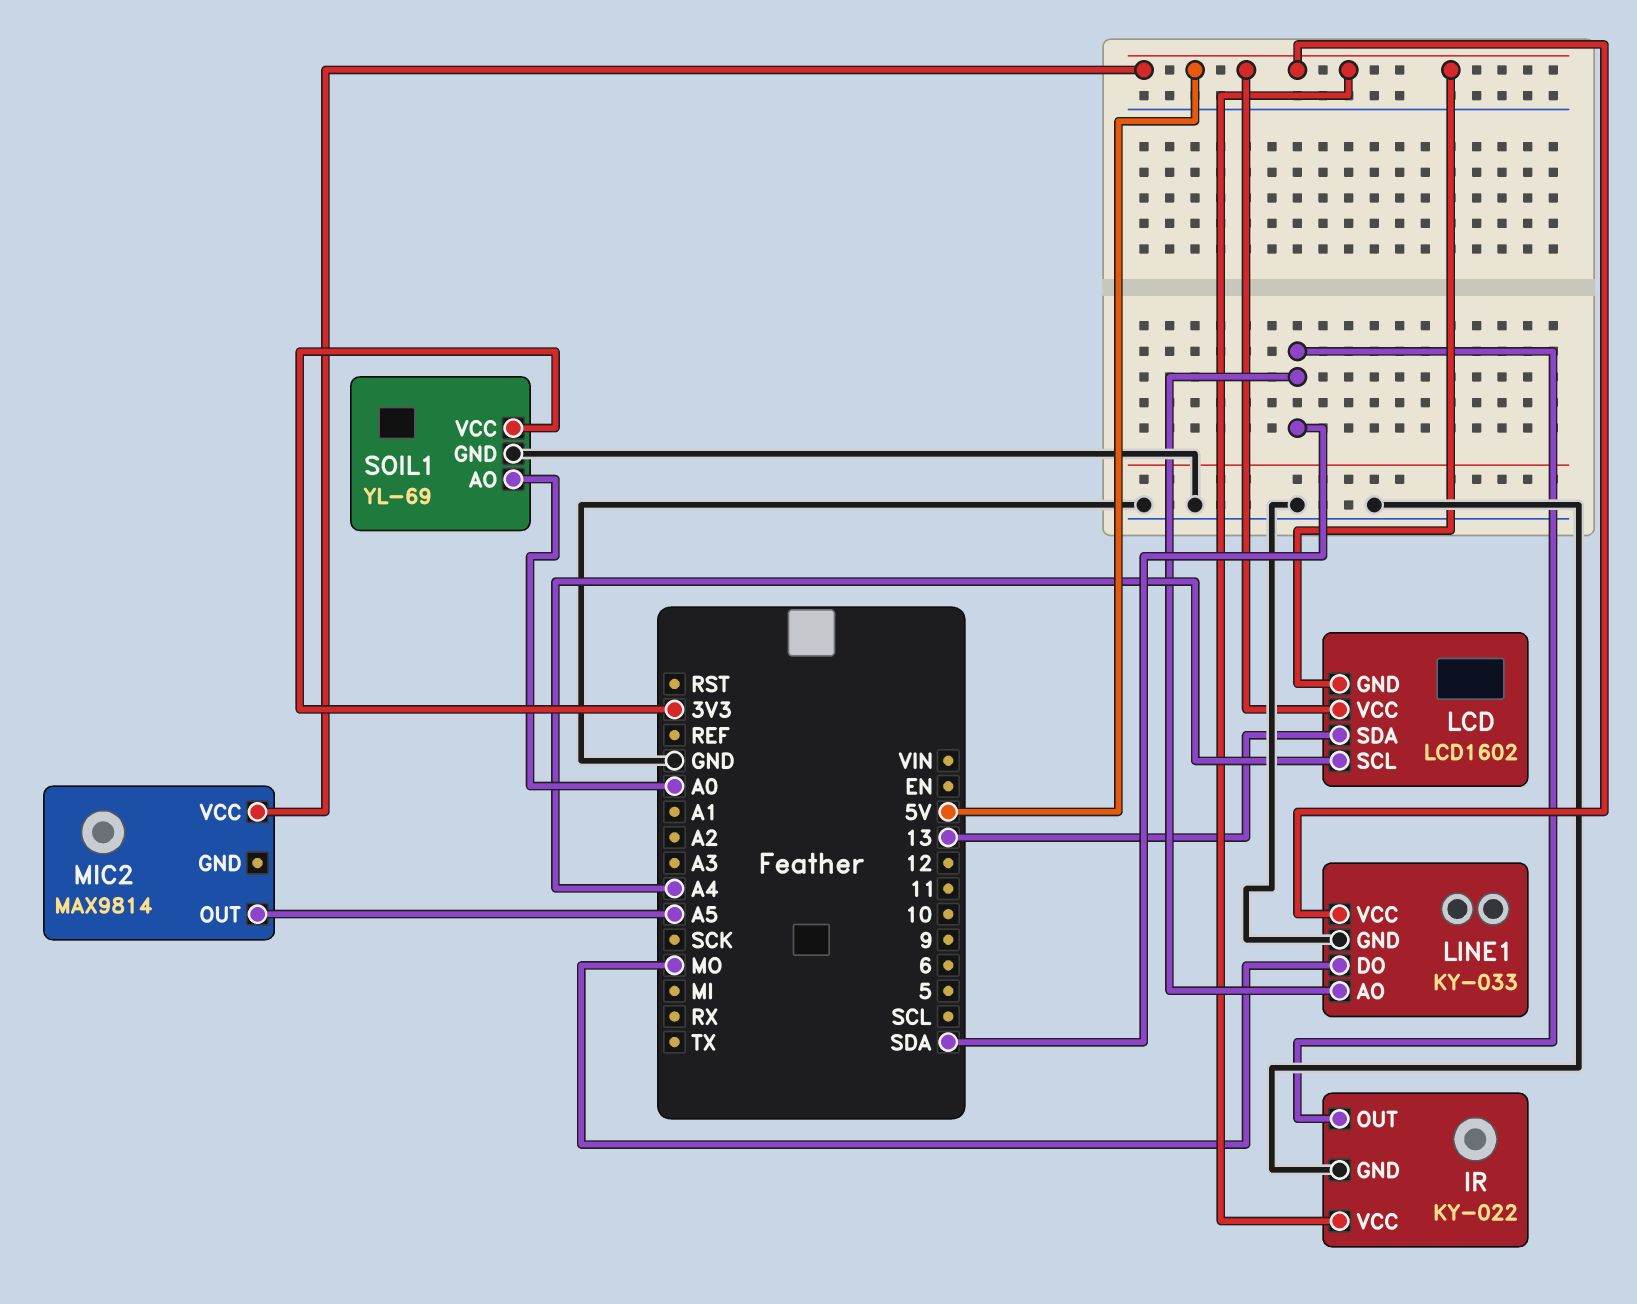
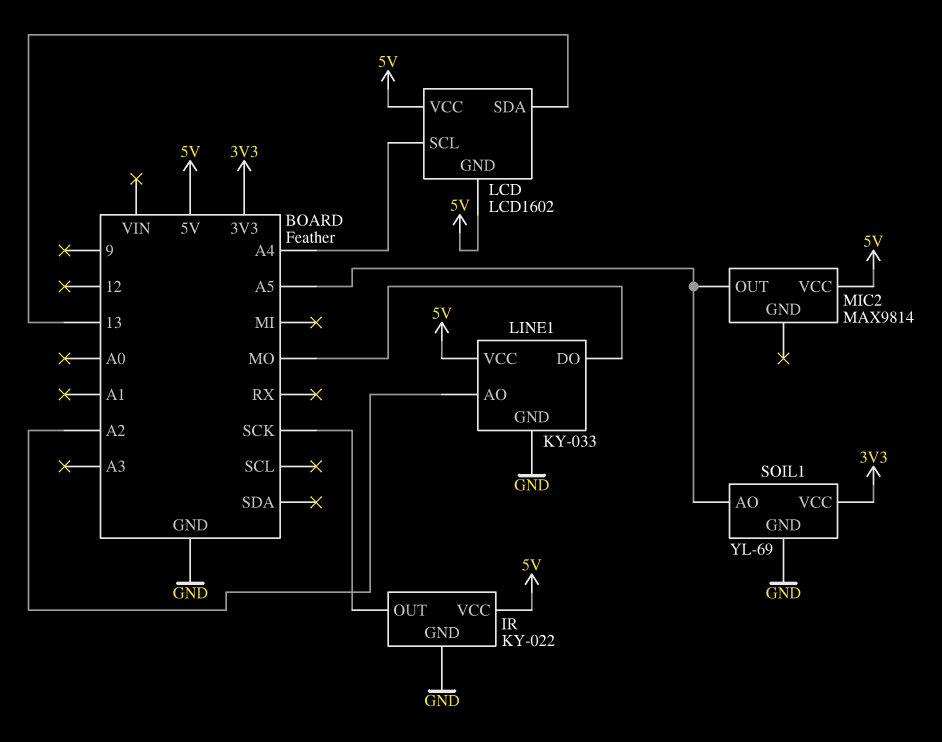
IR pin OUT: SDA -> SCK
LINE1 pin AO: SDA -> A2
SOIL1 pin AO: A0 -> A5

